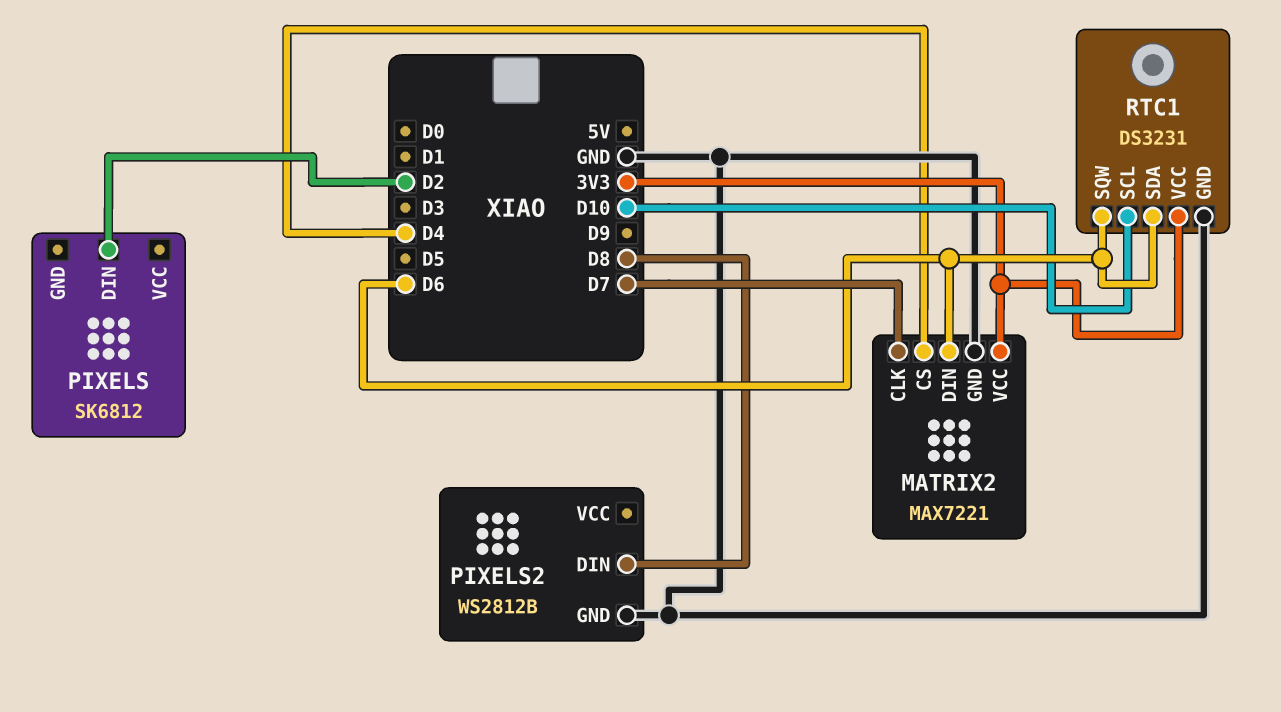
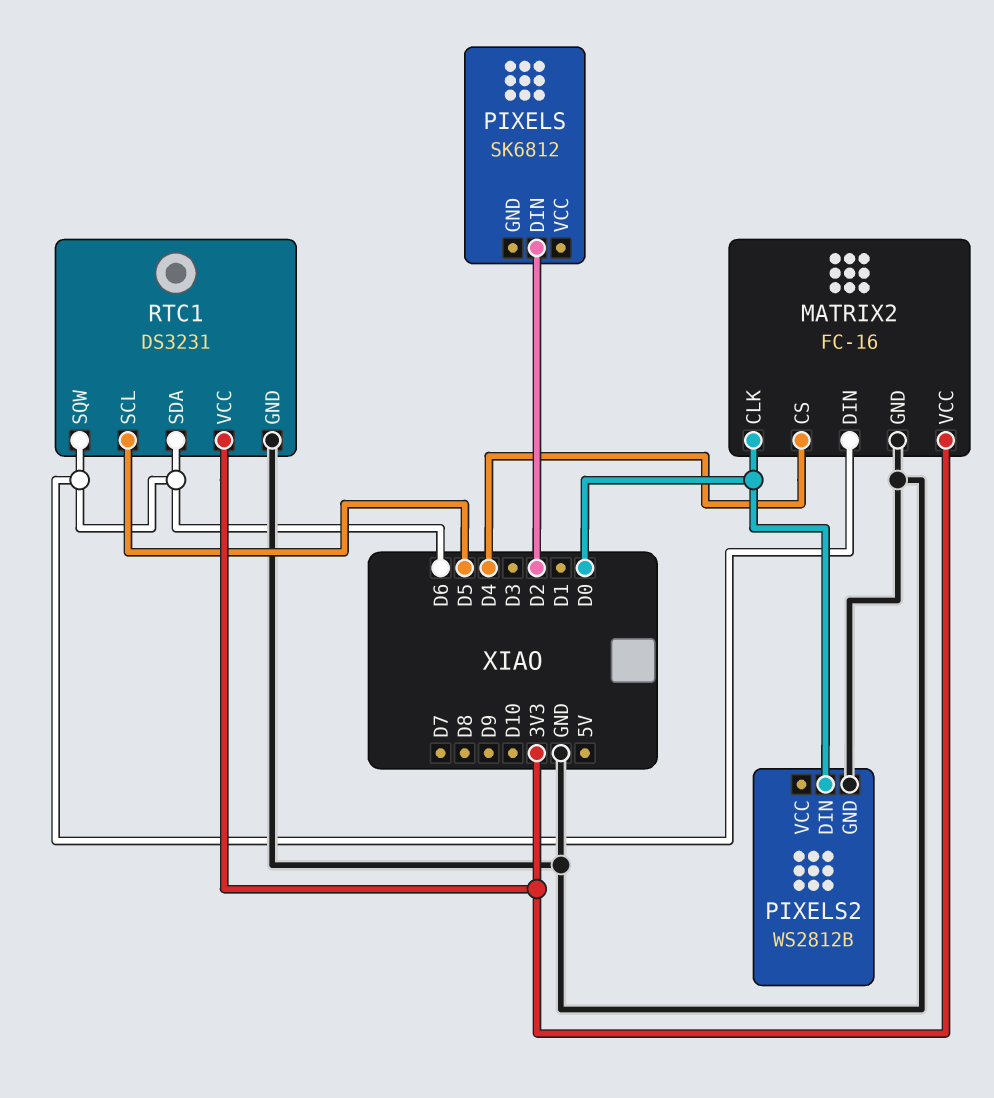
MATRIX2: MAX7221 -> FC-16
MATRIX2 pin CLK: D7 -> D0
PIXELS2 pin DIN: D8 -> D0
RTC1 pin SCL: D10 -> D5

